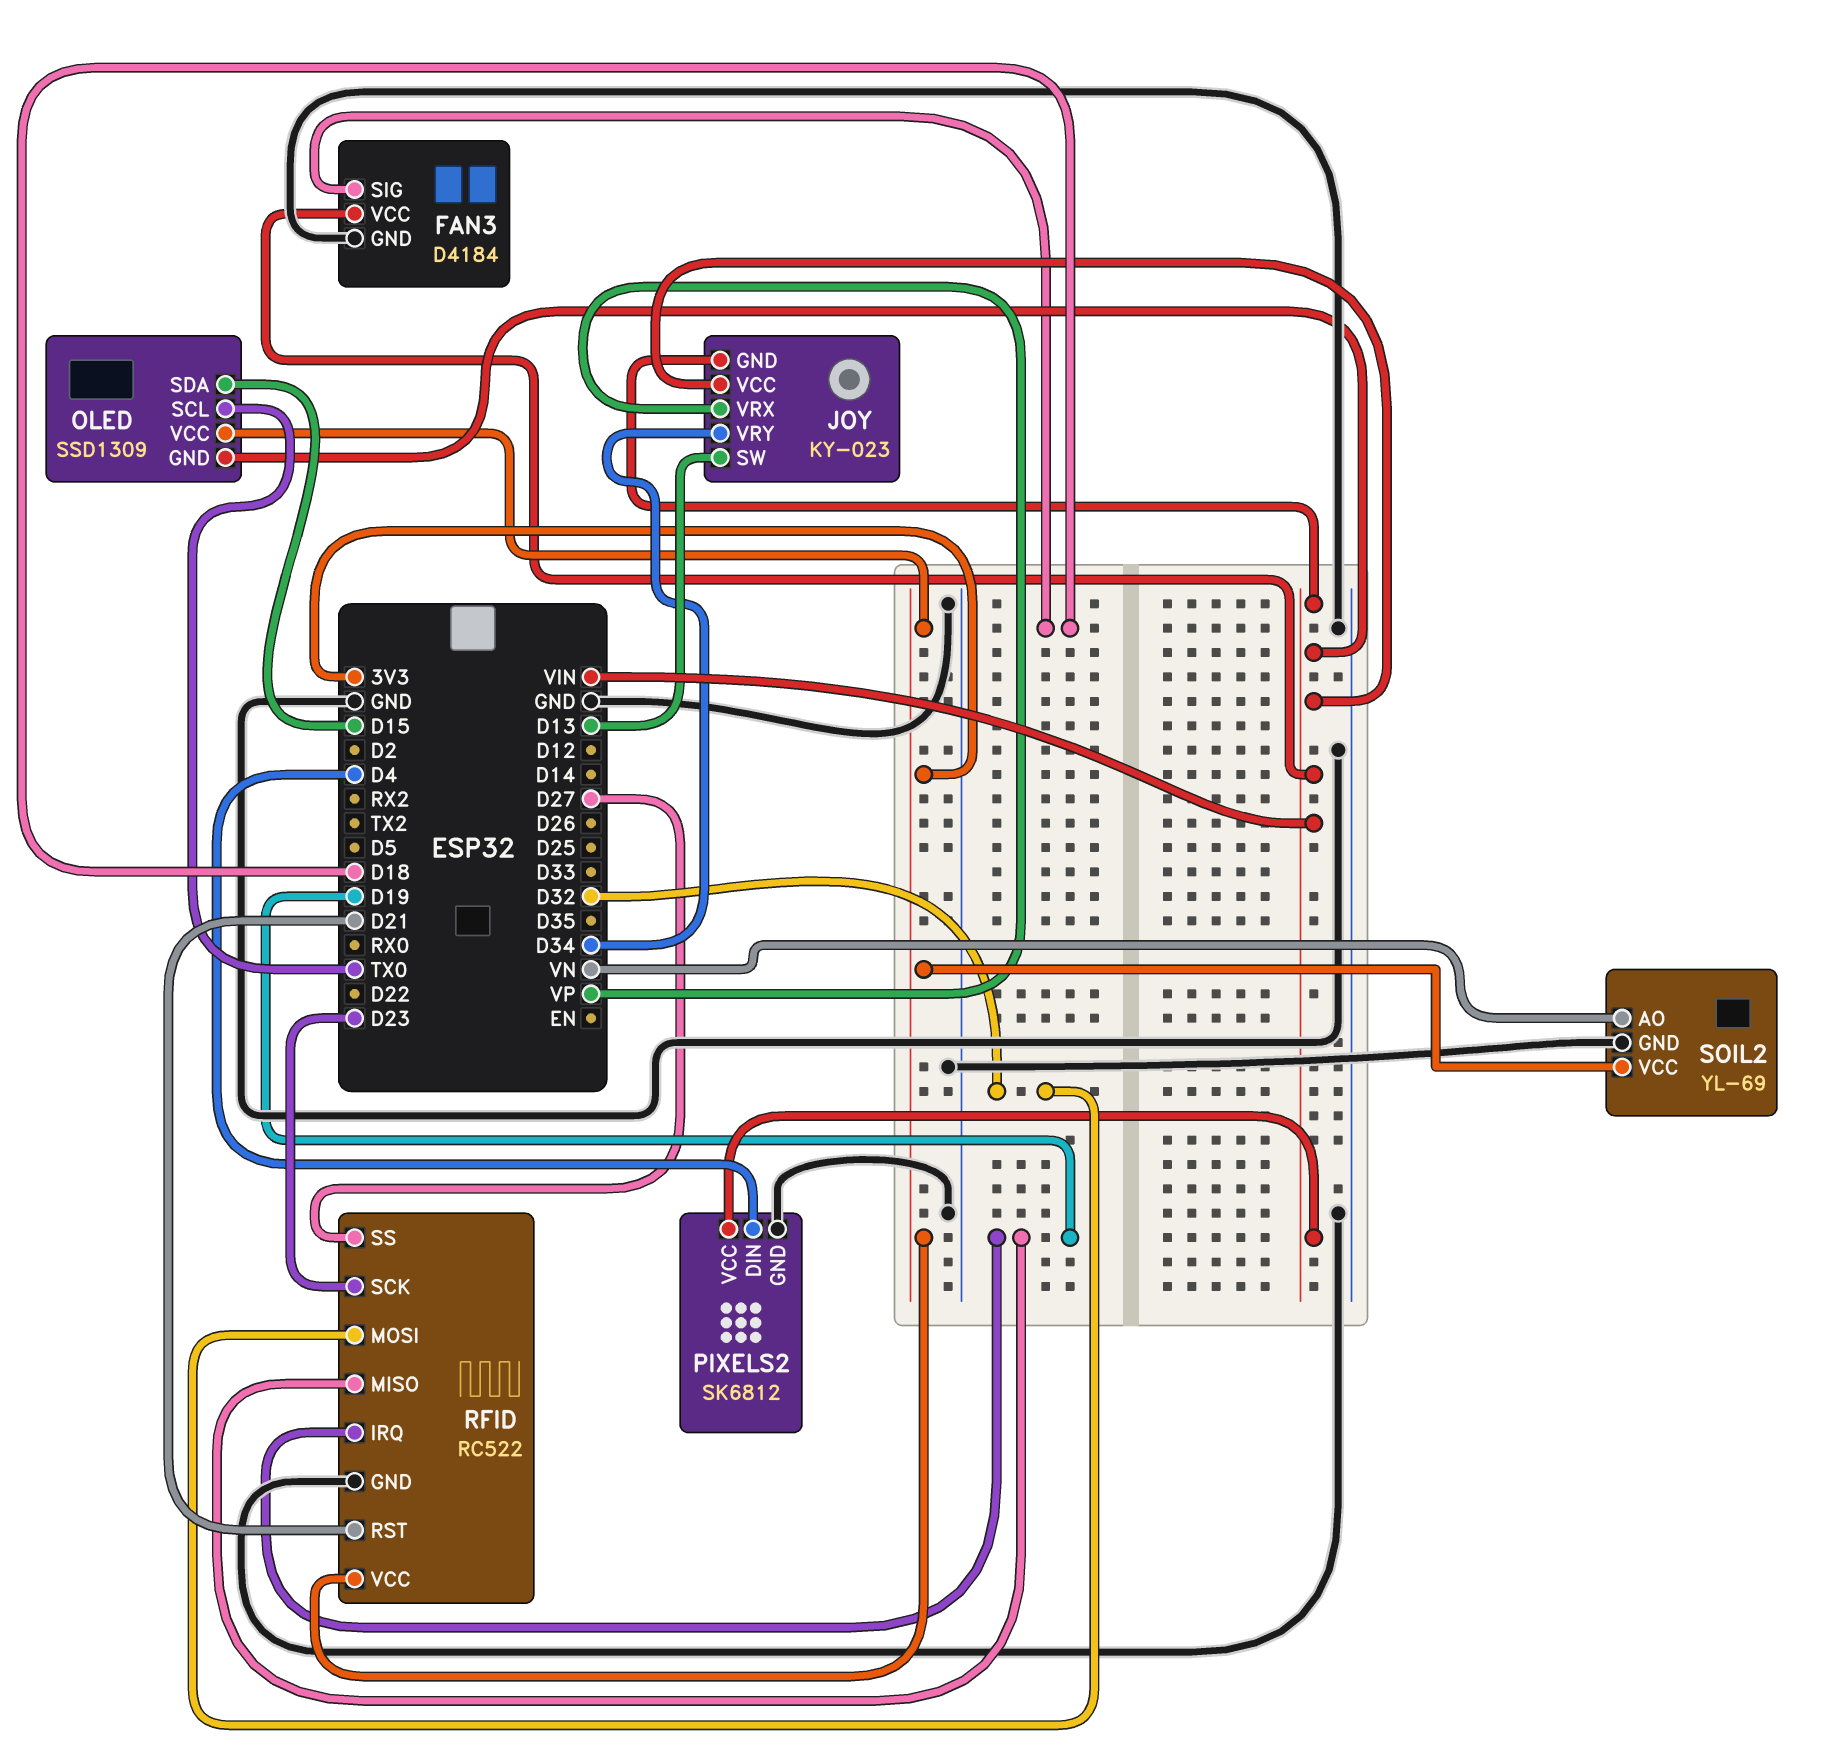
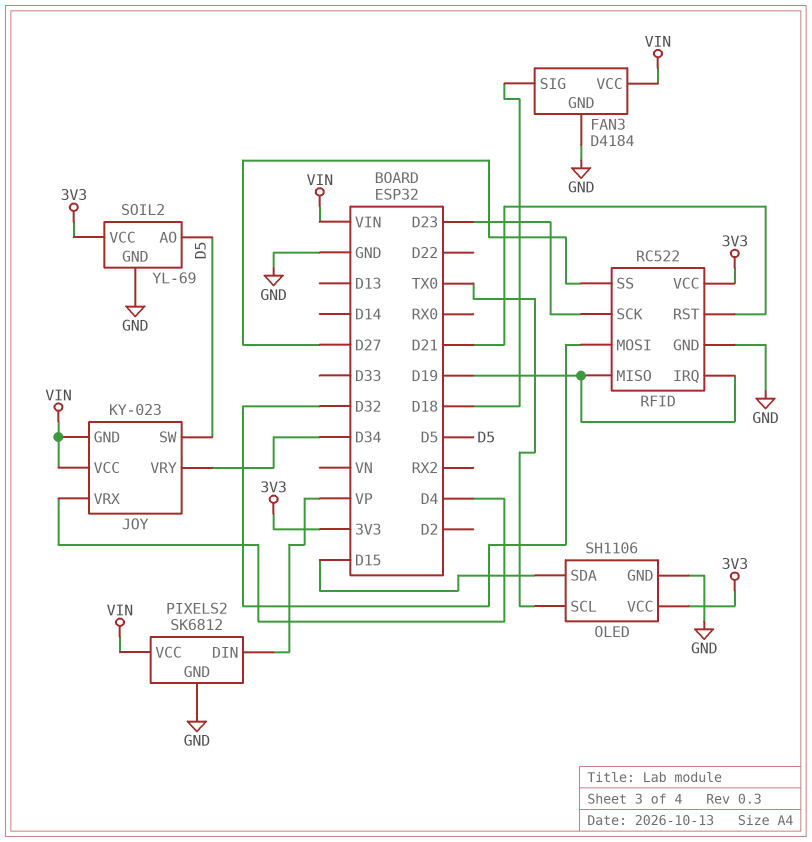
JOY pin SW: D13 -> D5
JOY pin VRX: VP -> D4
OLED: SSD1309 -> SH1106
OLED pin GND: VIN -> GND
PIXELS2 pin DIN: D4 -> VP
SOIL2 pin AO: VN -> D5

